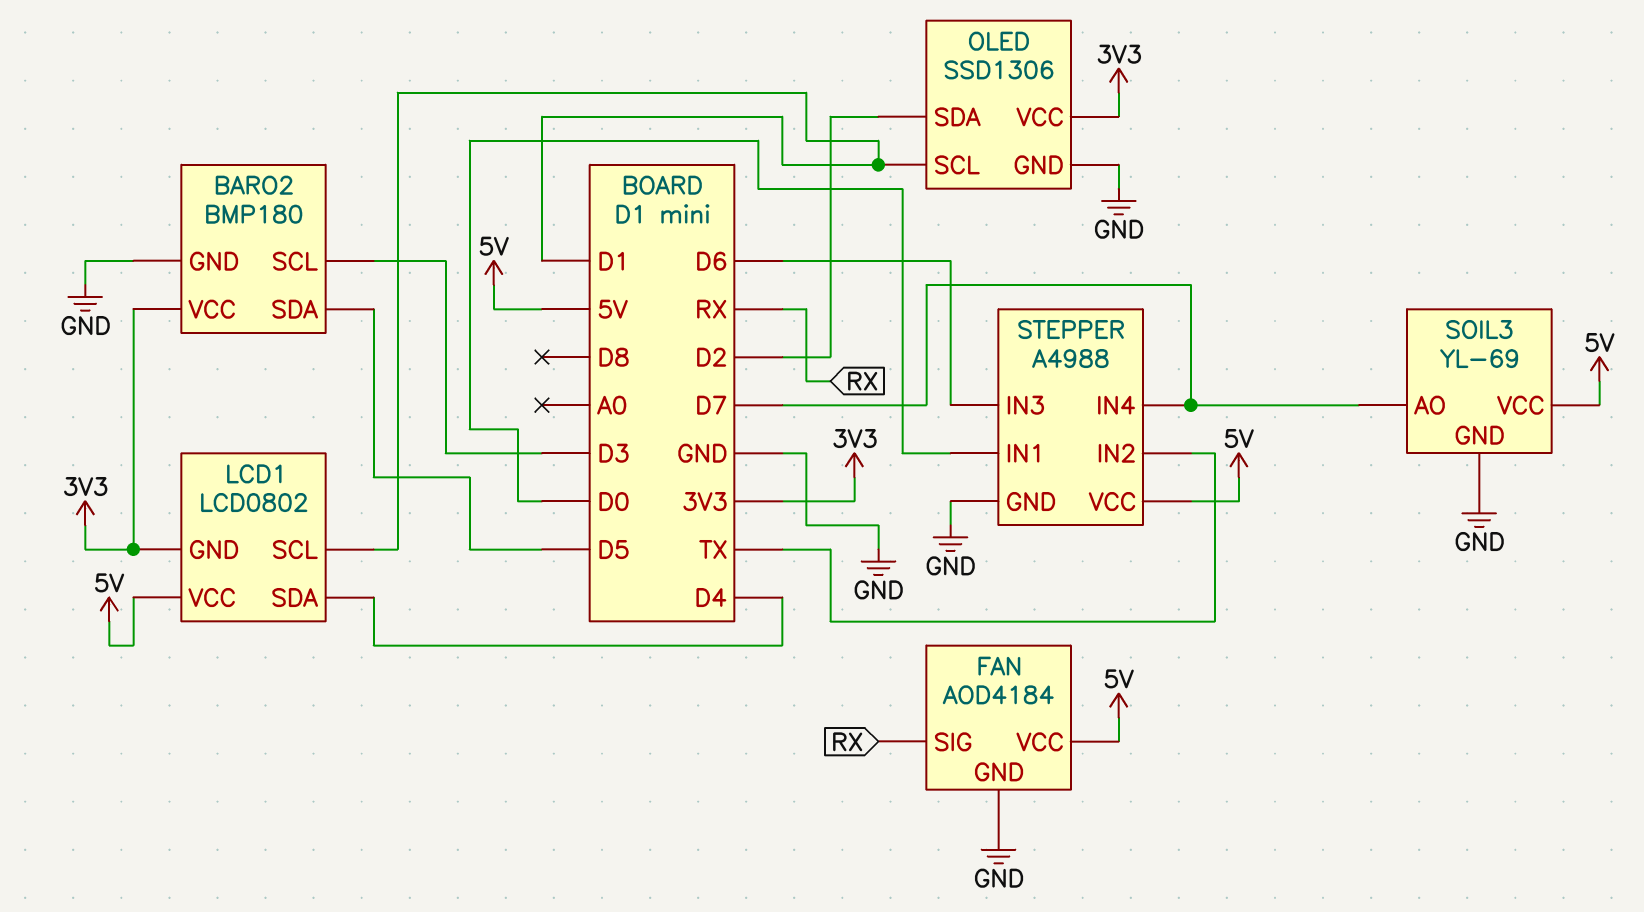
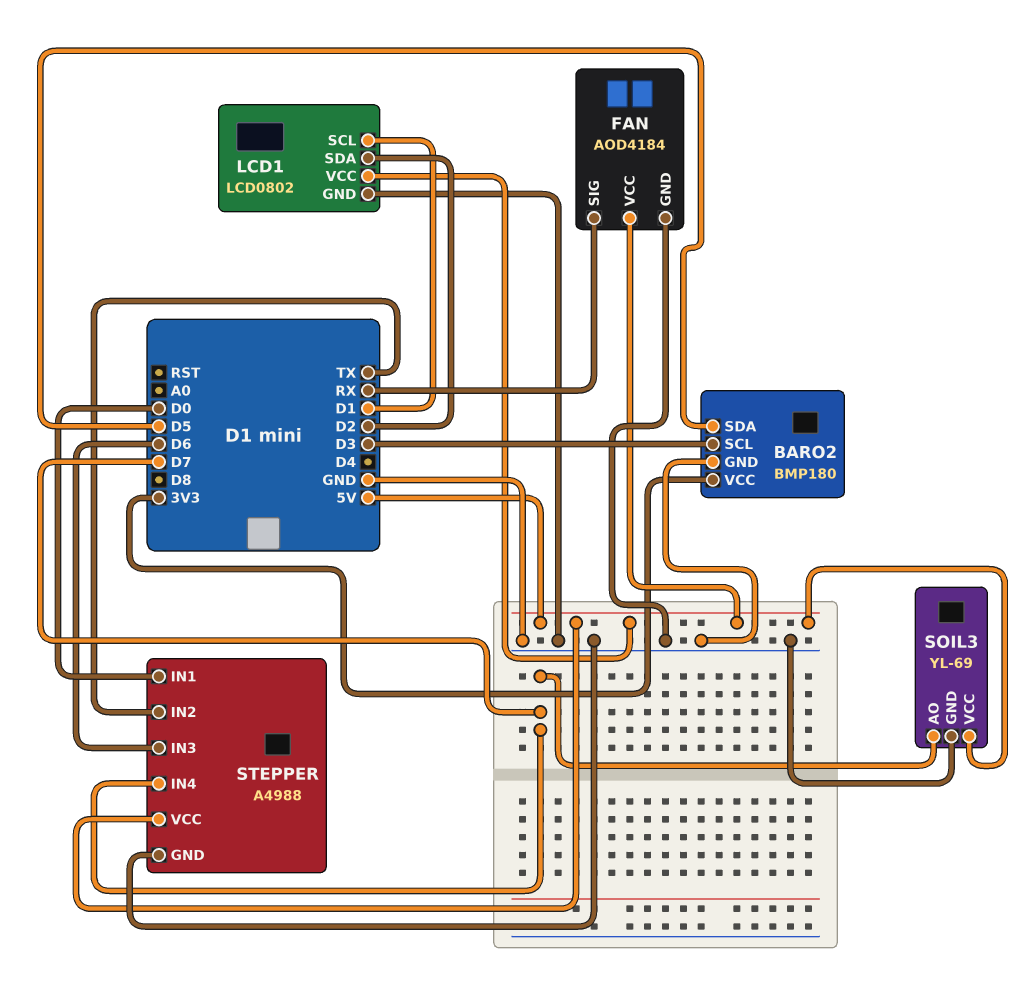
LCD1 pin GND: 3V3 -> GND
LCD1 pin SDA: D4 -> D2
OLED: SSD1306 -> none
OLED pin GND: GND -> none
OLED pin SCL: D1 -> none
OLED pin SDA: D2 -> none
OLED pin VCC: 3V3 -> none

